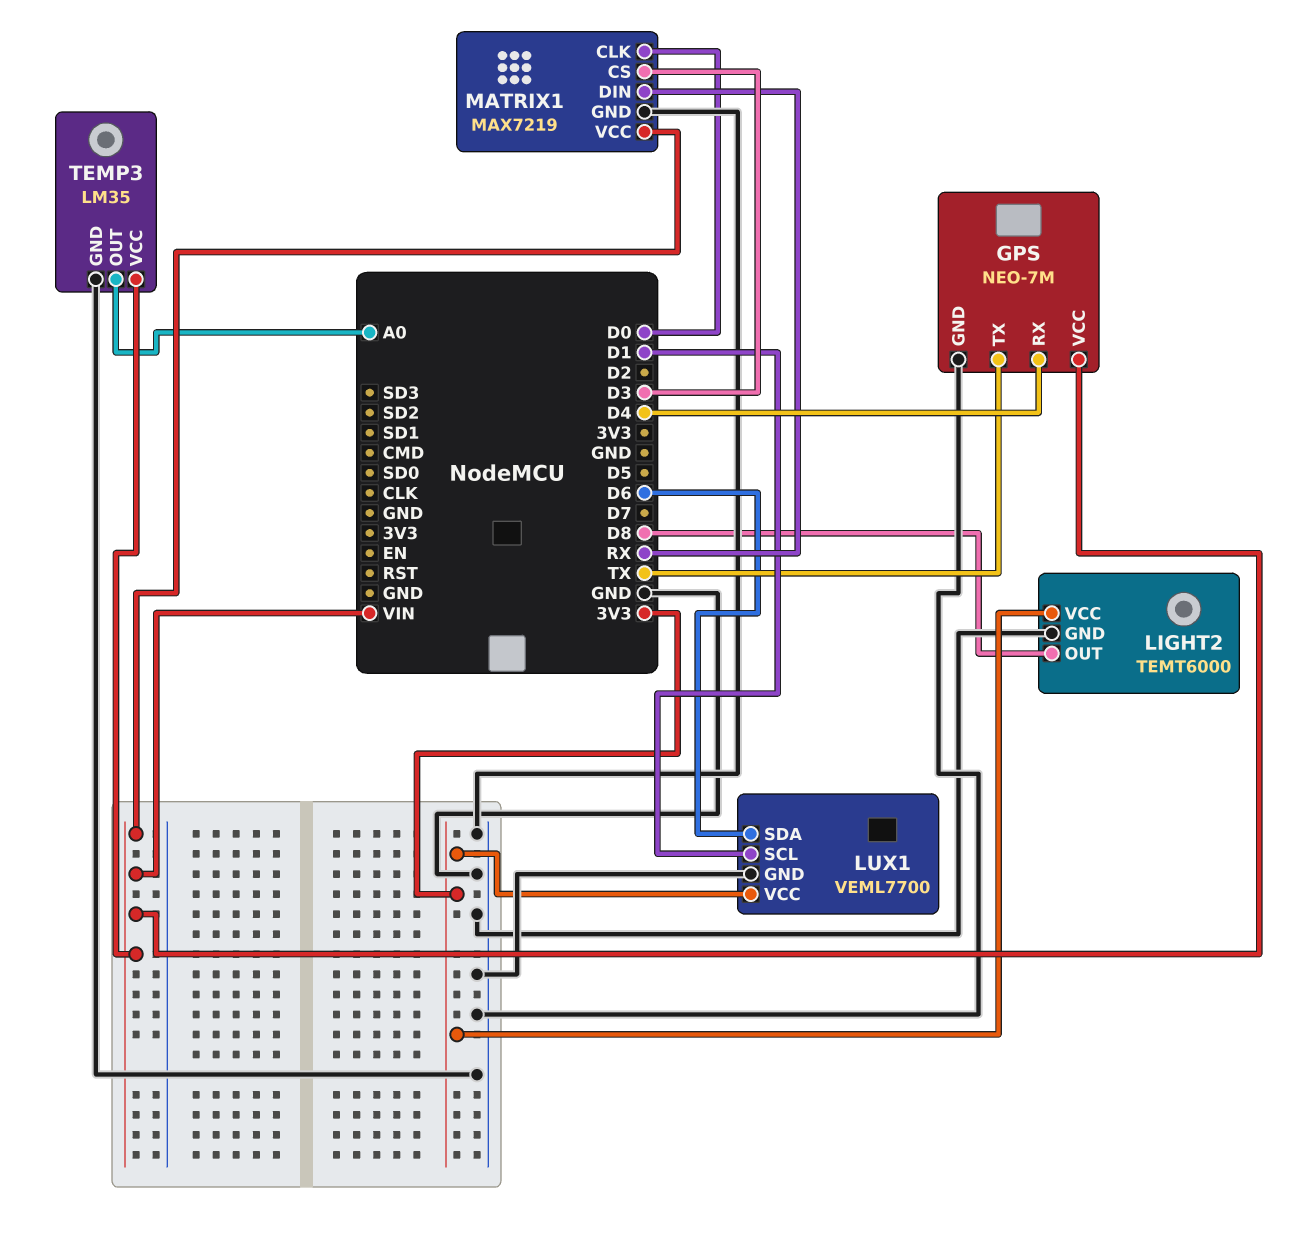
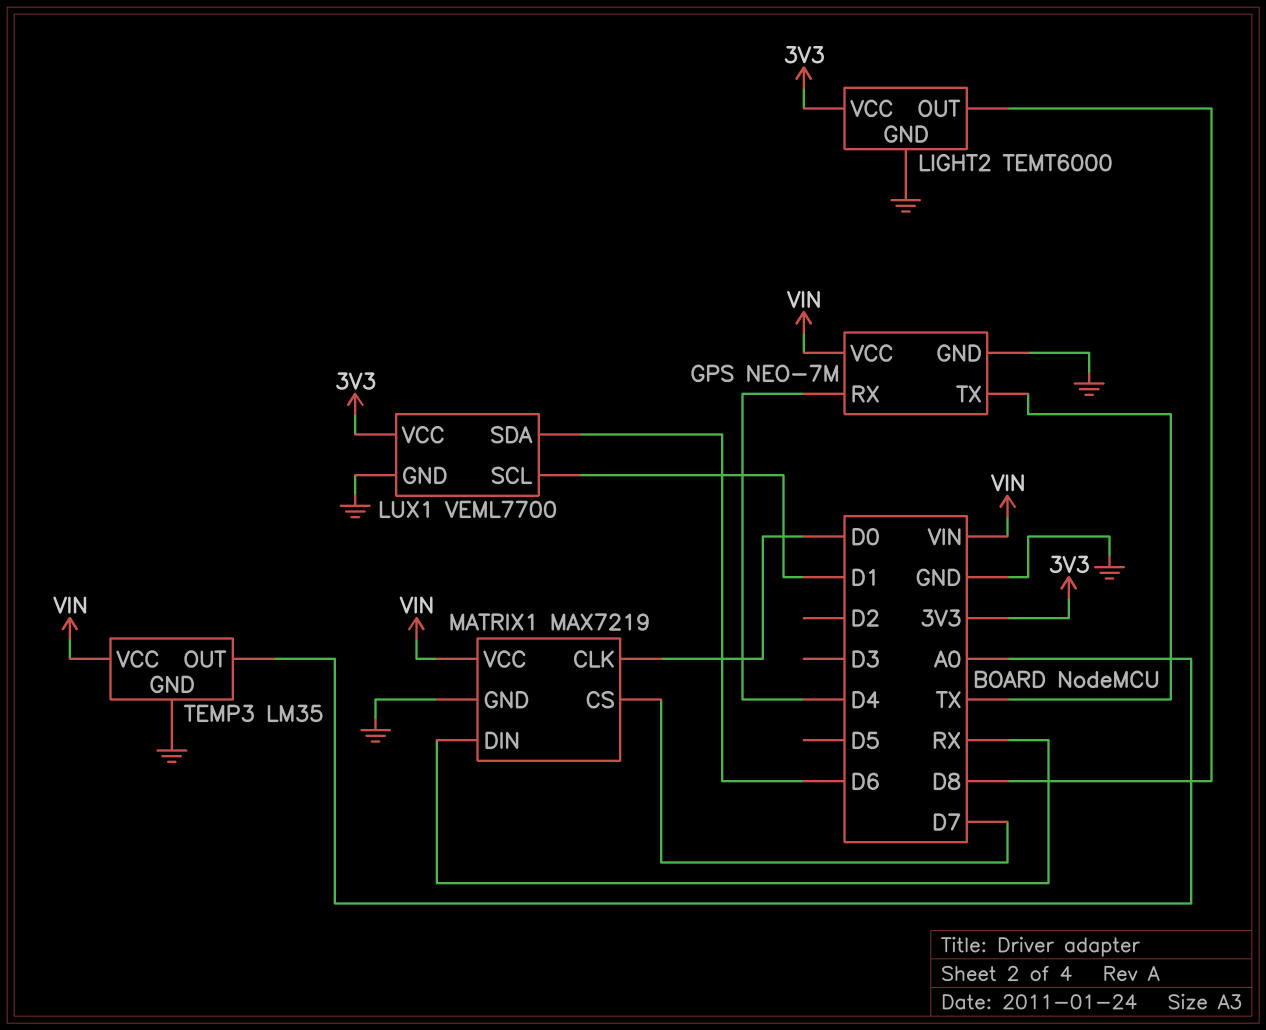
MATRIX1 pin CS: D3 -> D7

